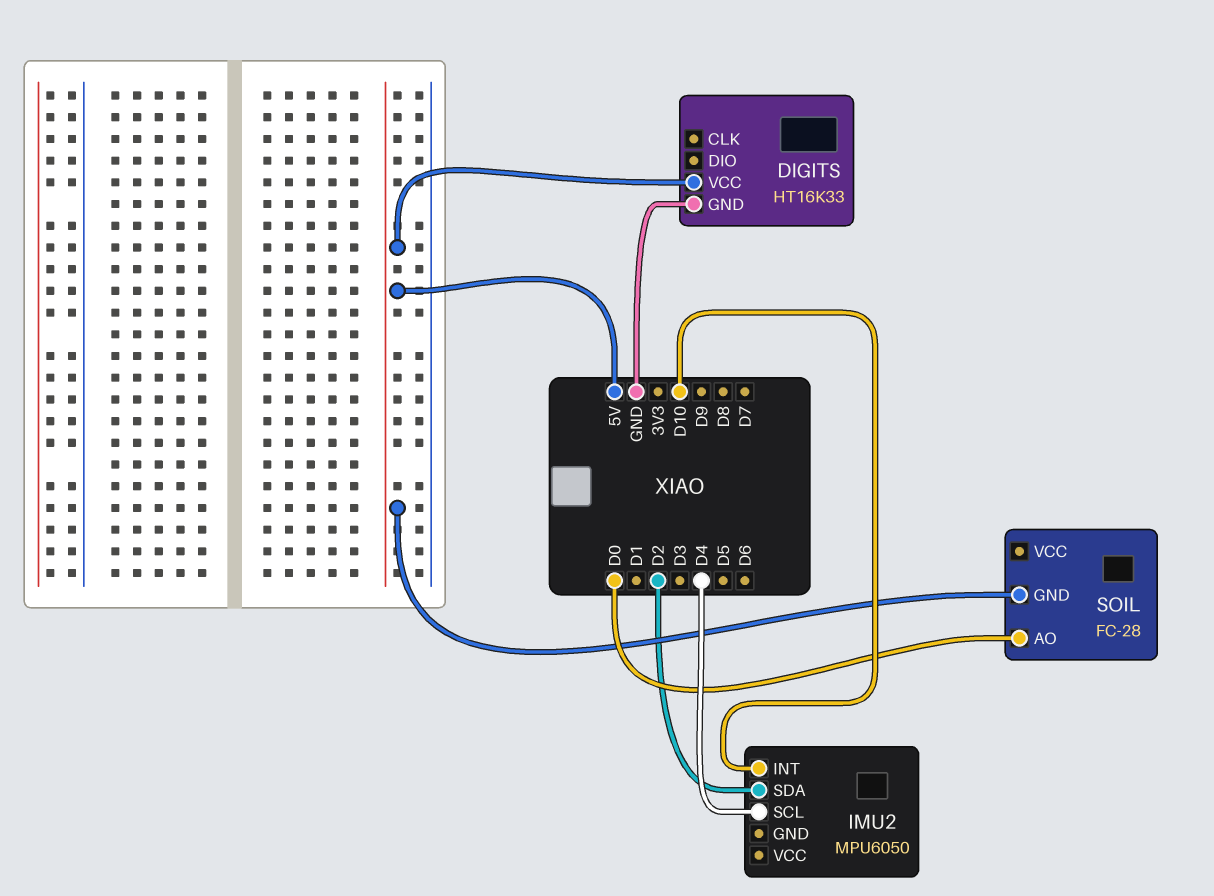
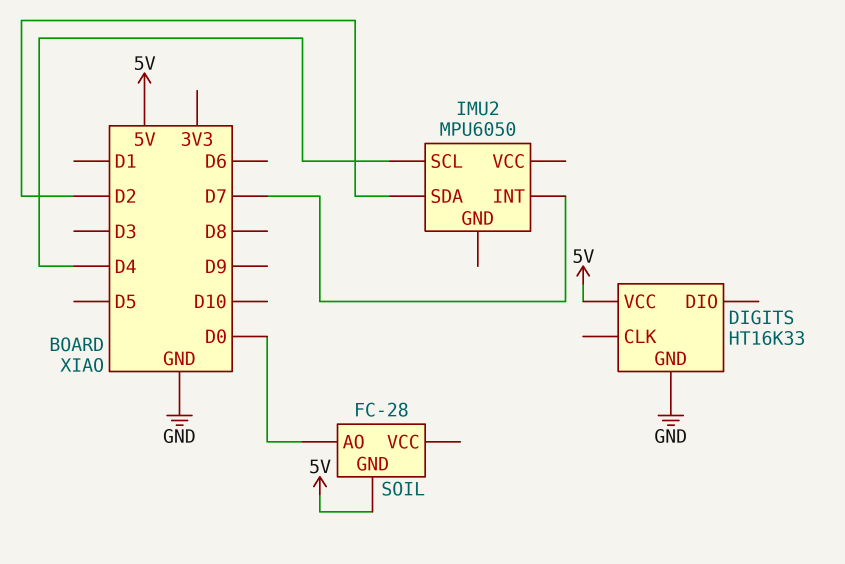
IMU2 pin INT: D10 -> D7

